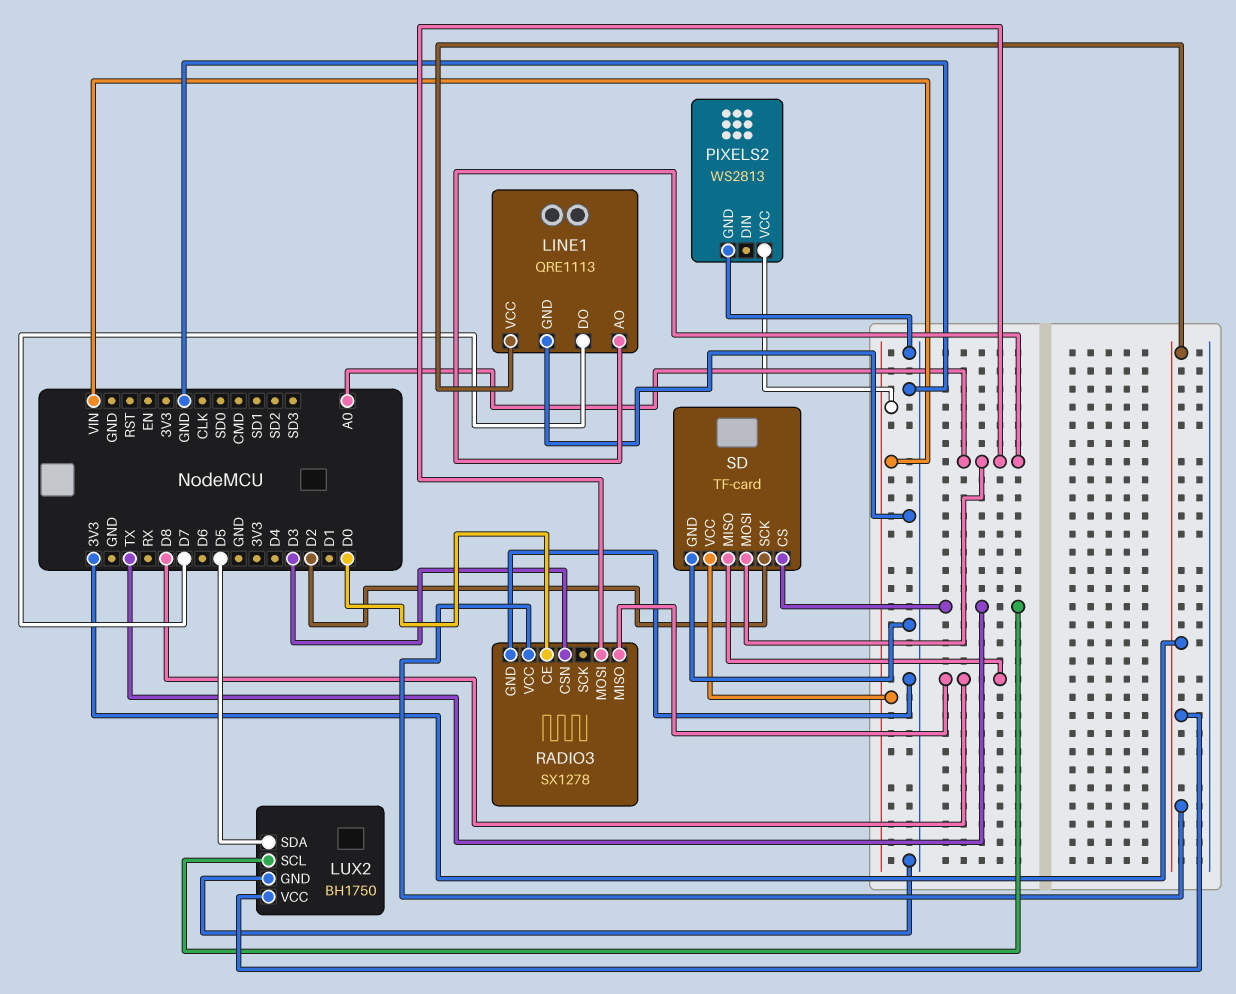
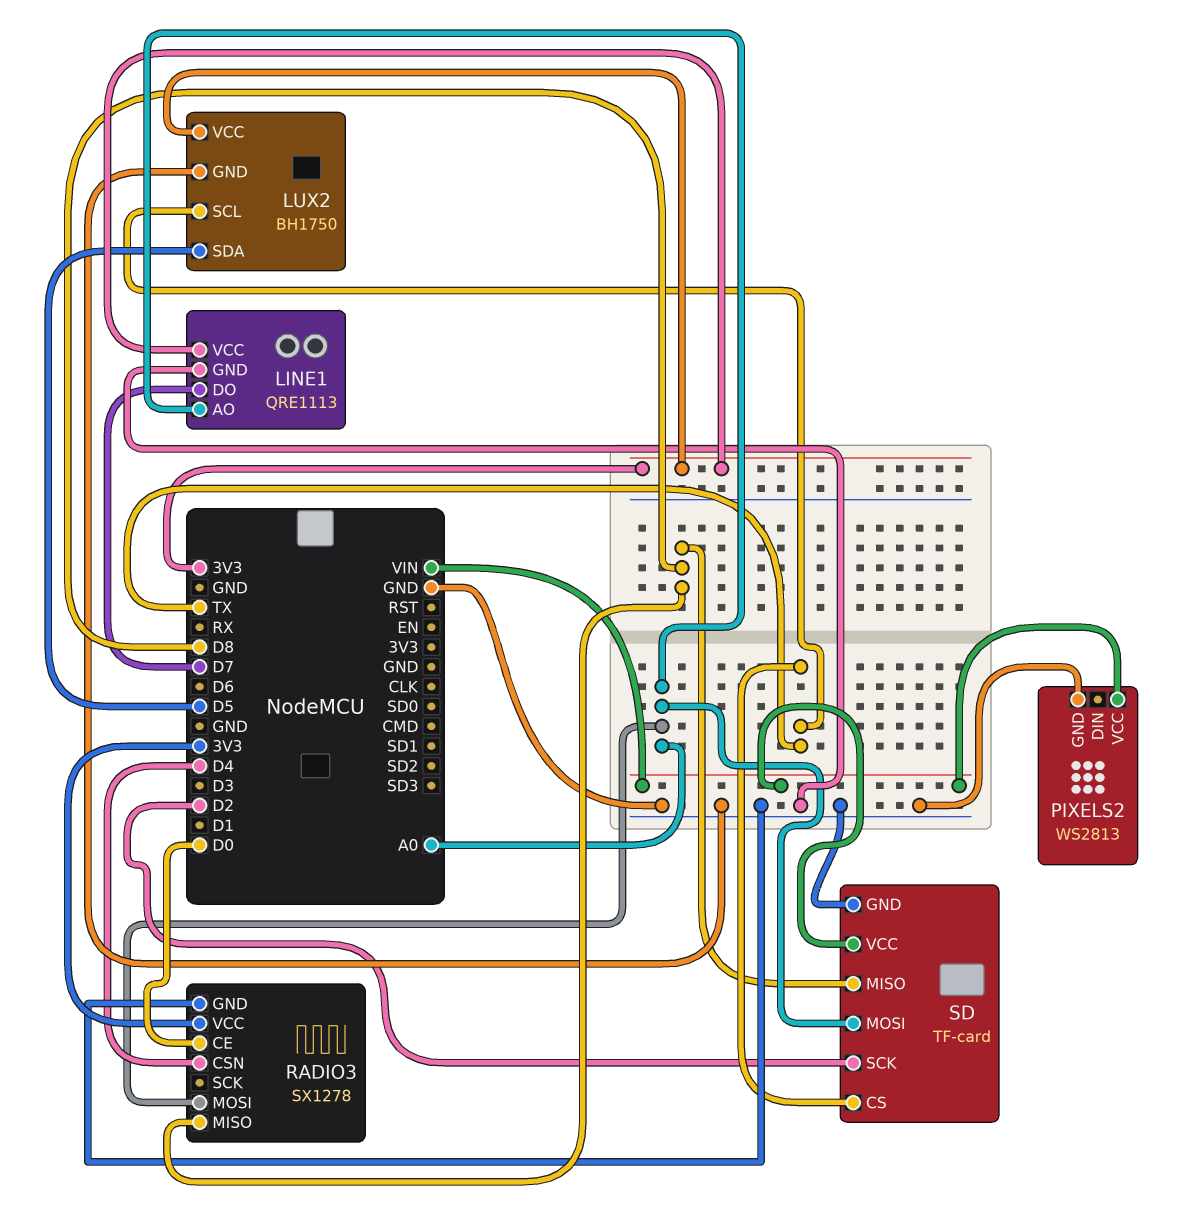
RADIO3 pin CSN: D3 -> D4

